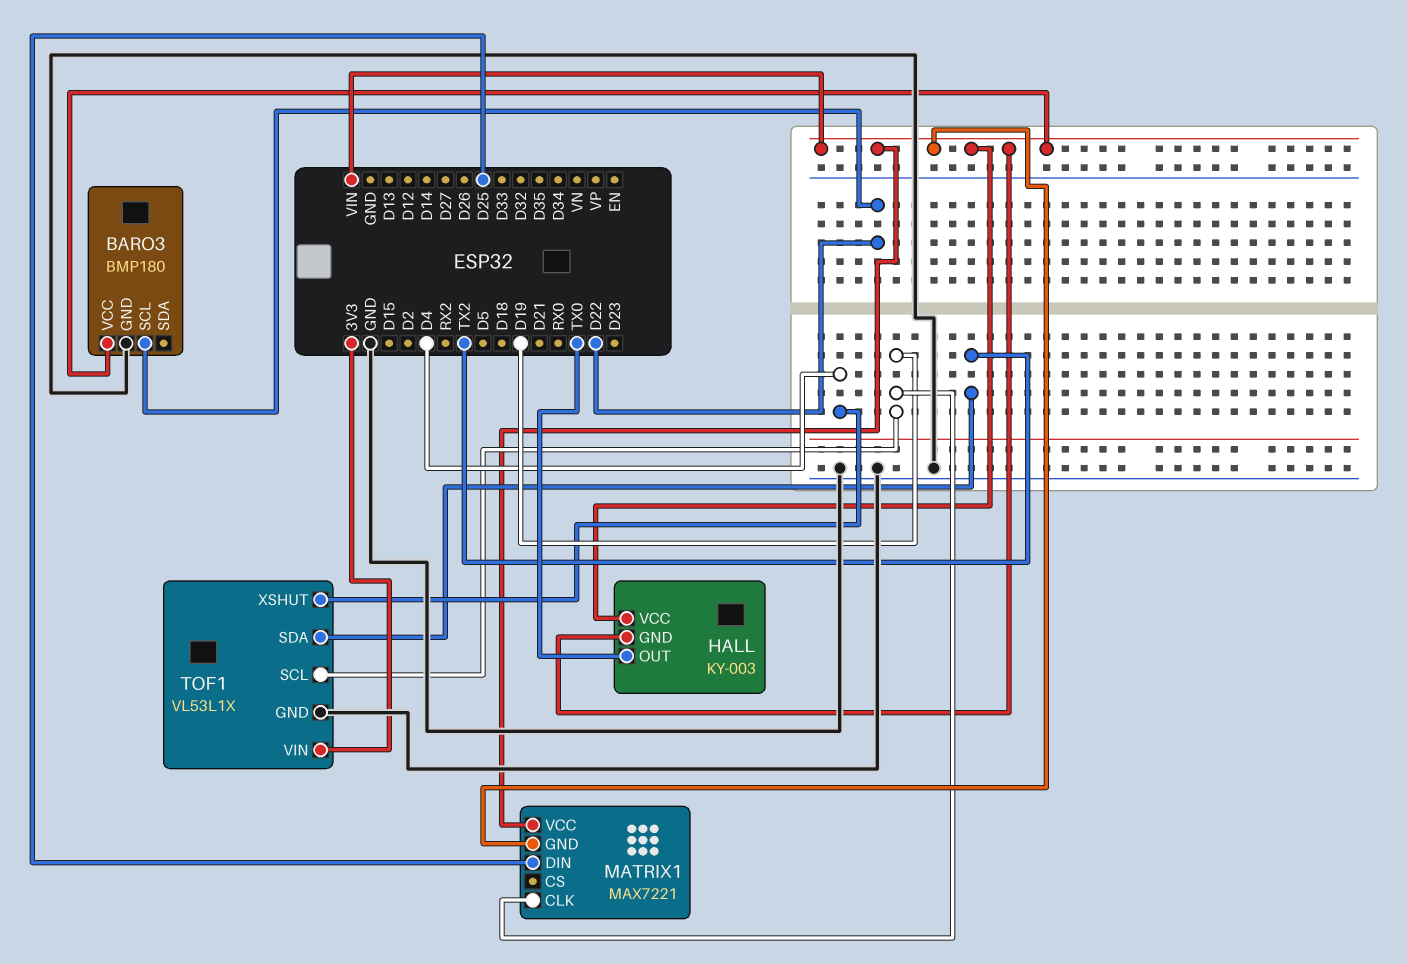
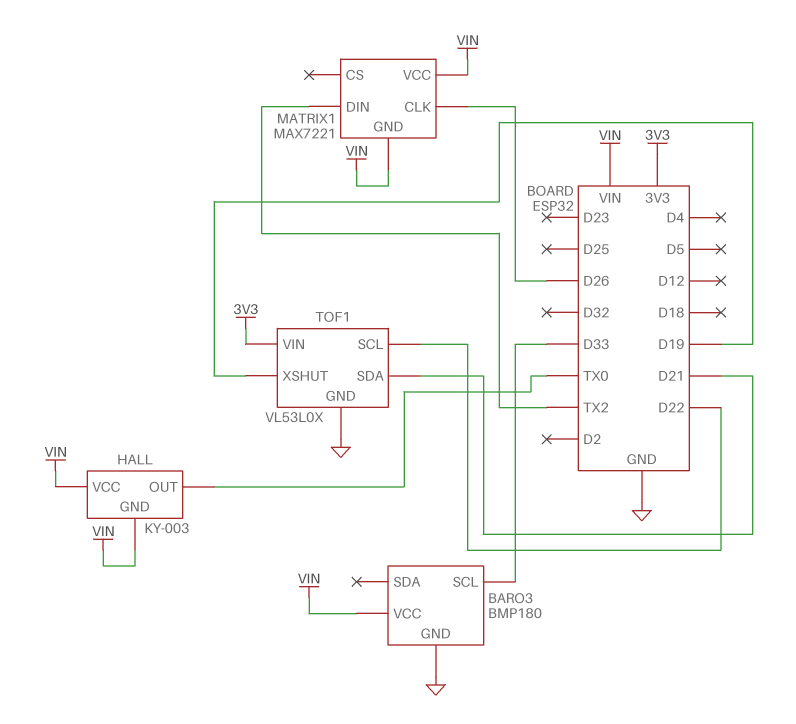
BARO3 pin SCL: D22 -> D33
MATRIX1 pin CLK: D19 -> D26
MATRIX1 pin DIN: D25 -> TX2
TOF1: VL53L1X -> VL53L0X
TOF1 pin SCL: D19 -> D22
TOF1 pin SDA: TX2 -> D21
TOF1 pin XSHUT: D4 -> D19

